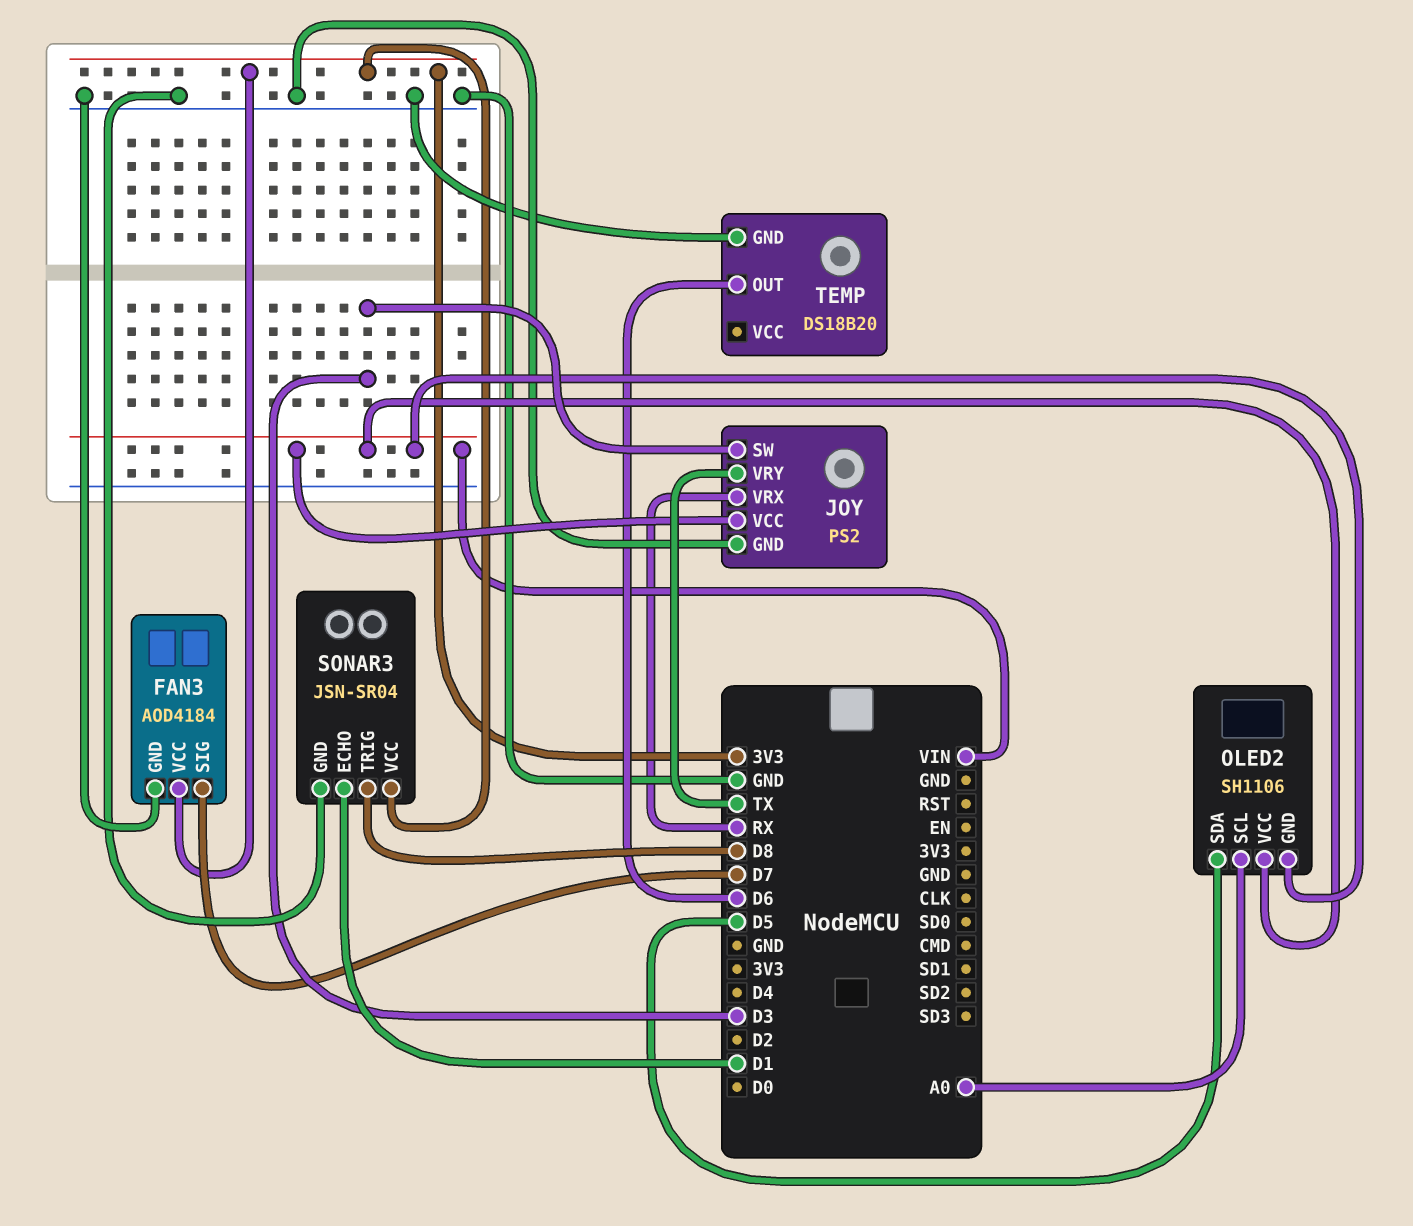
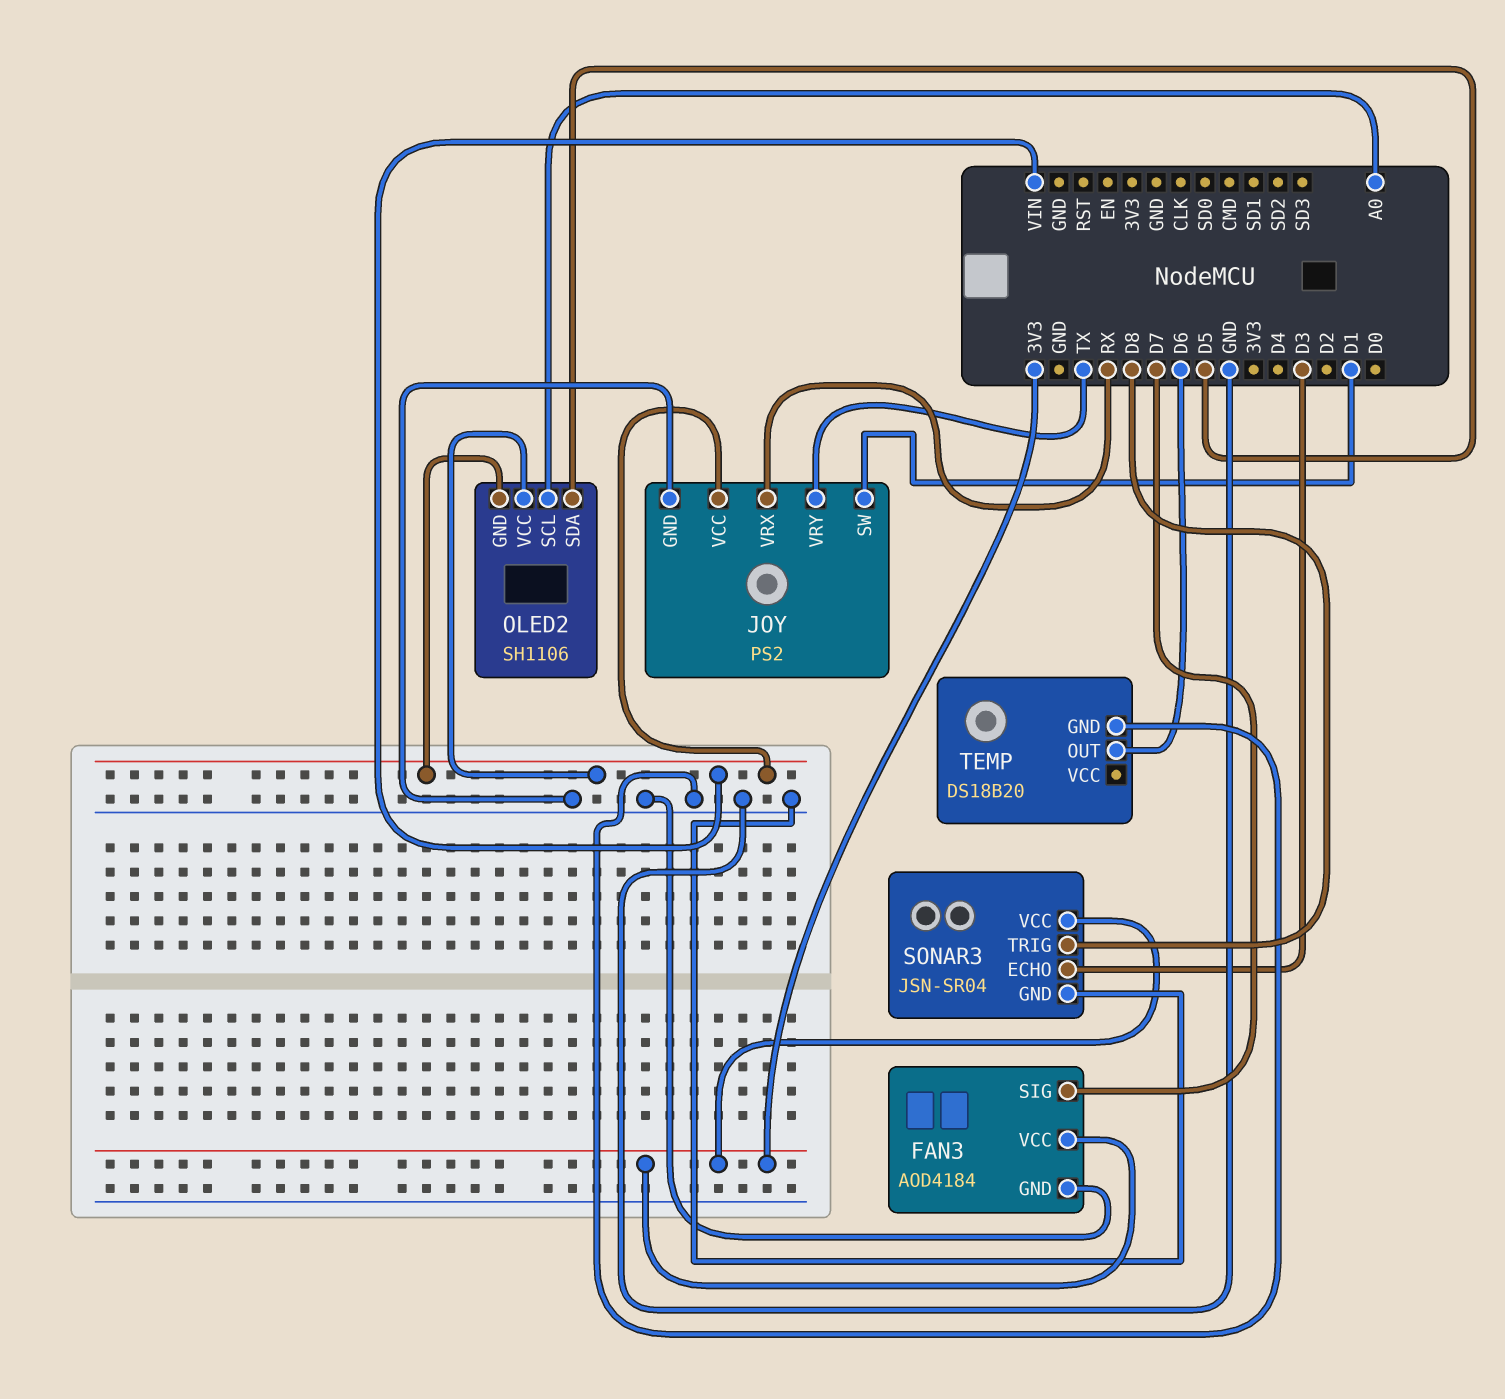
JOY pin SW: D3 -> D1
SONAR3 pin ECHO: D1 -> D3

